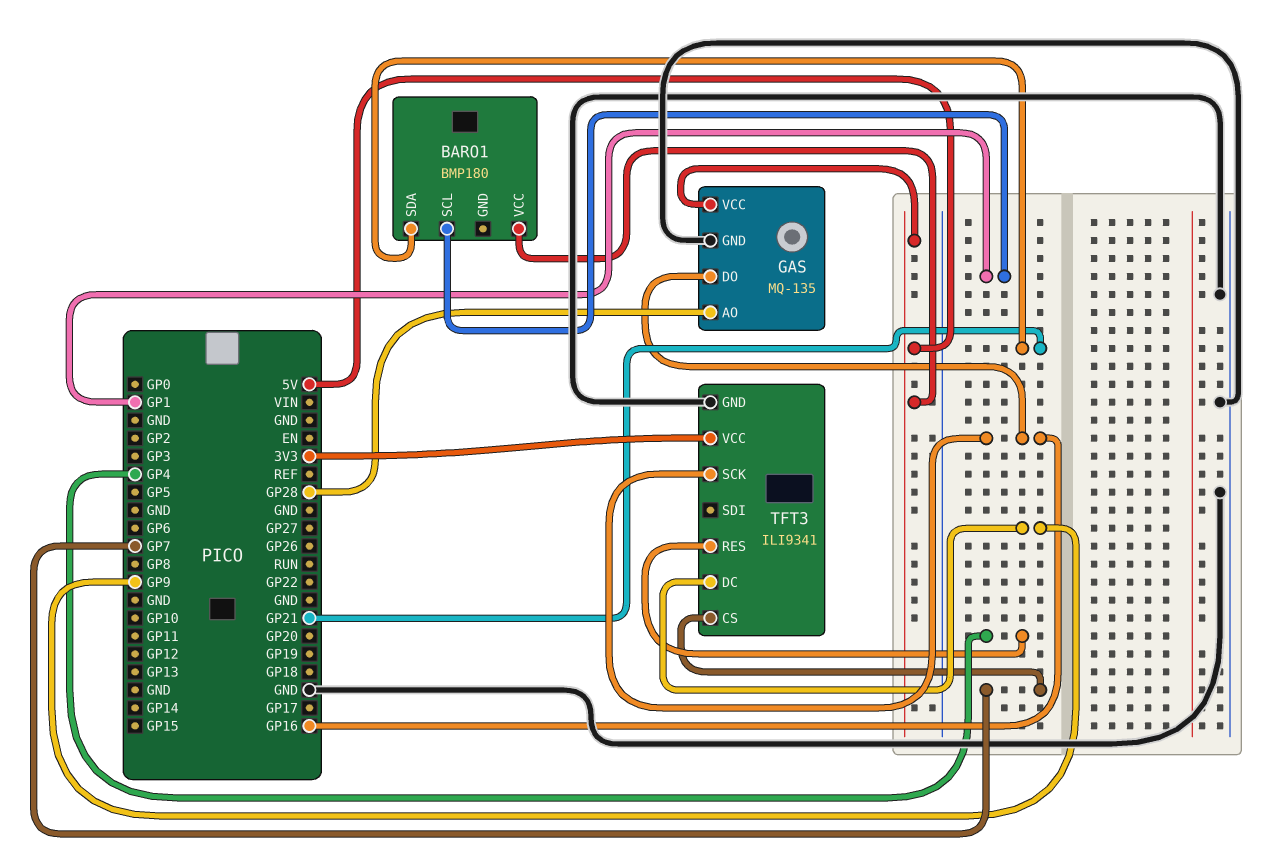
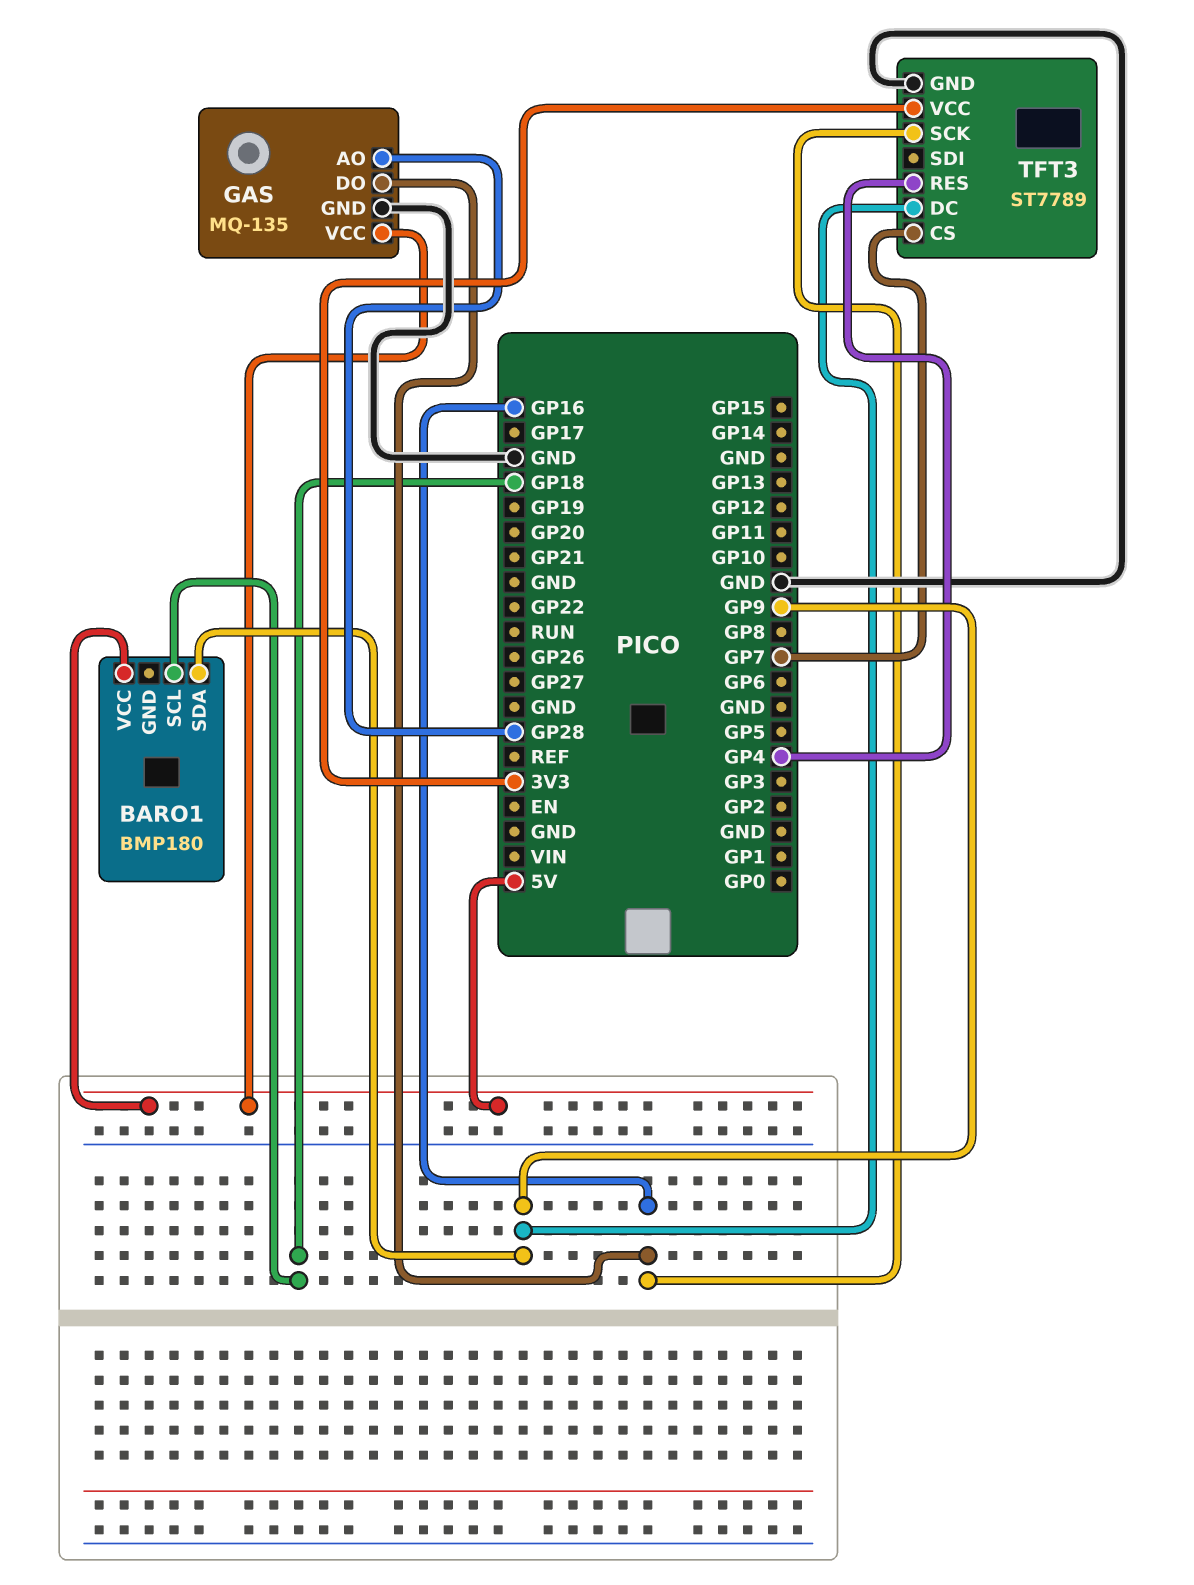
BARO1 pin SCL: GP1 -> GP18
BARO1 pin SDA: GP21 -> GP9
TFT3: ILI9341 -> ST7789

